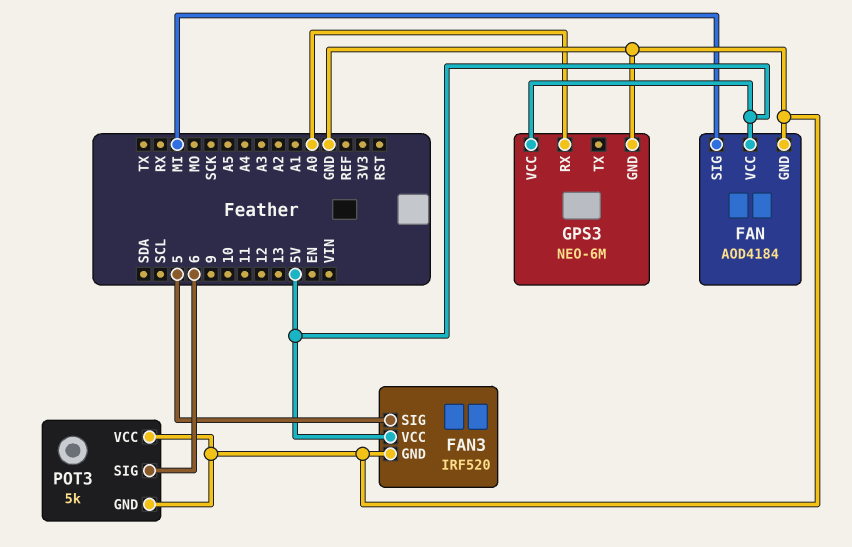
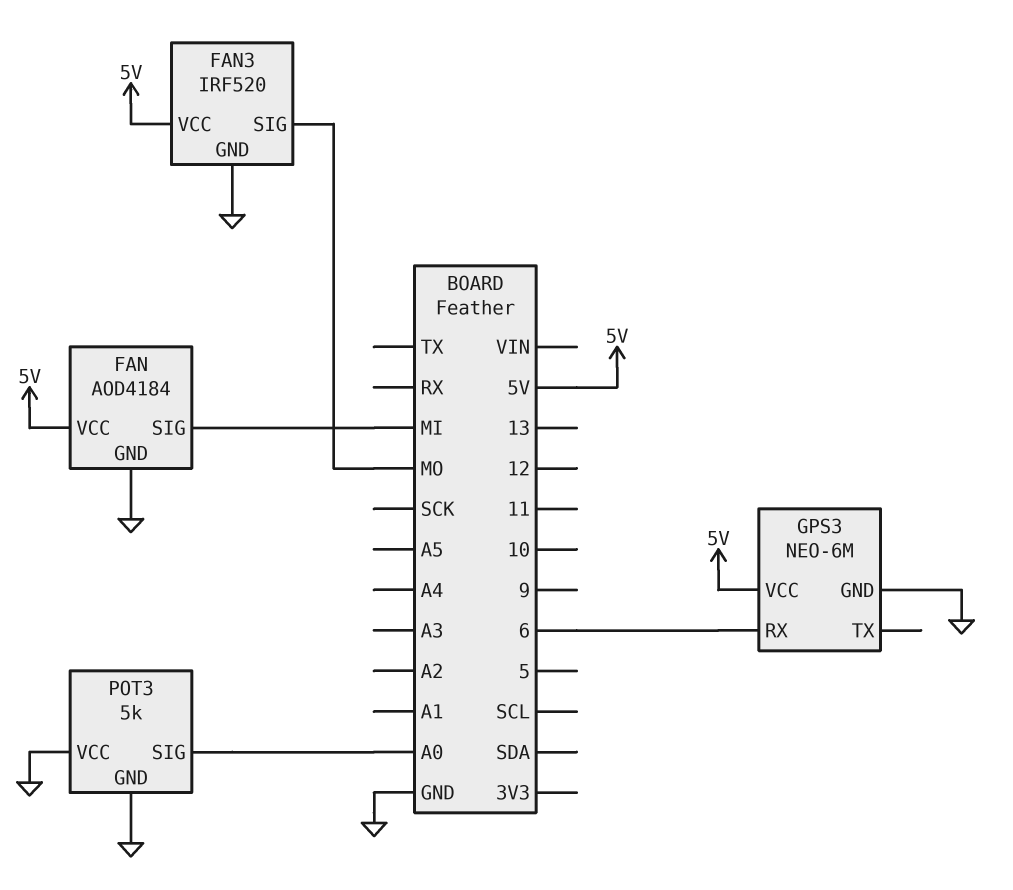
FAN3 pin SIG: 5 -> MO
GPS3 pin RX: A0 -> 6
POT3 pin SIG: 6 -> A0

